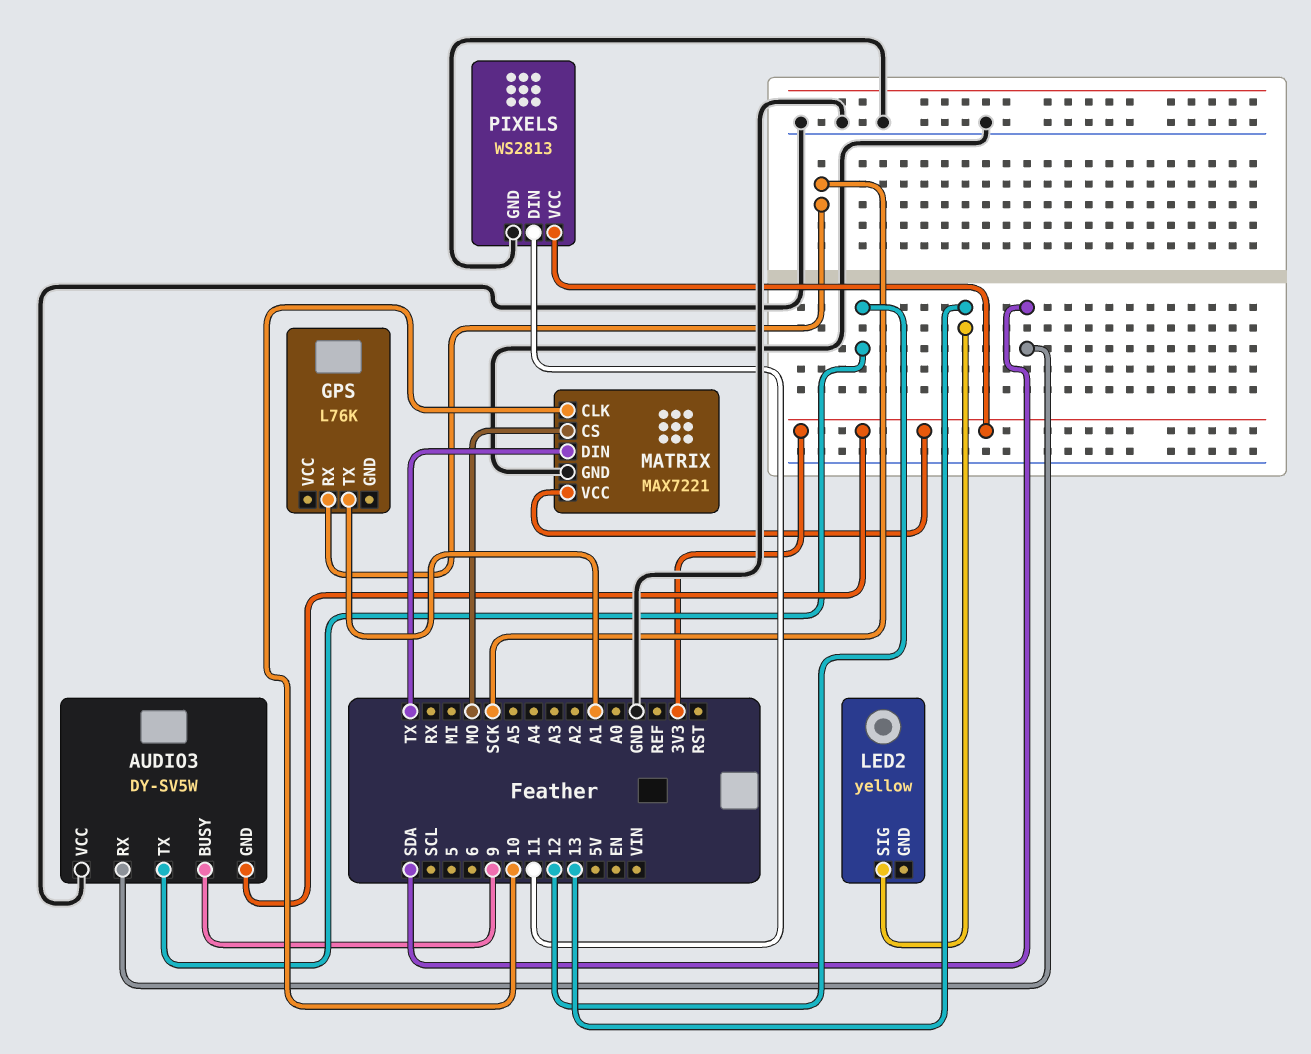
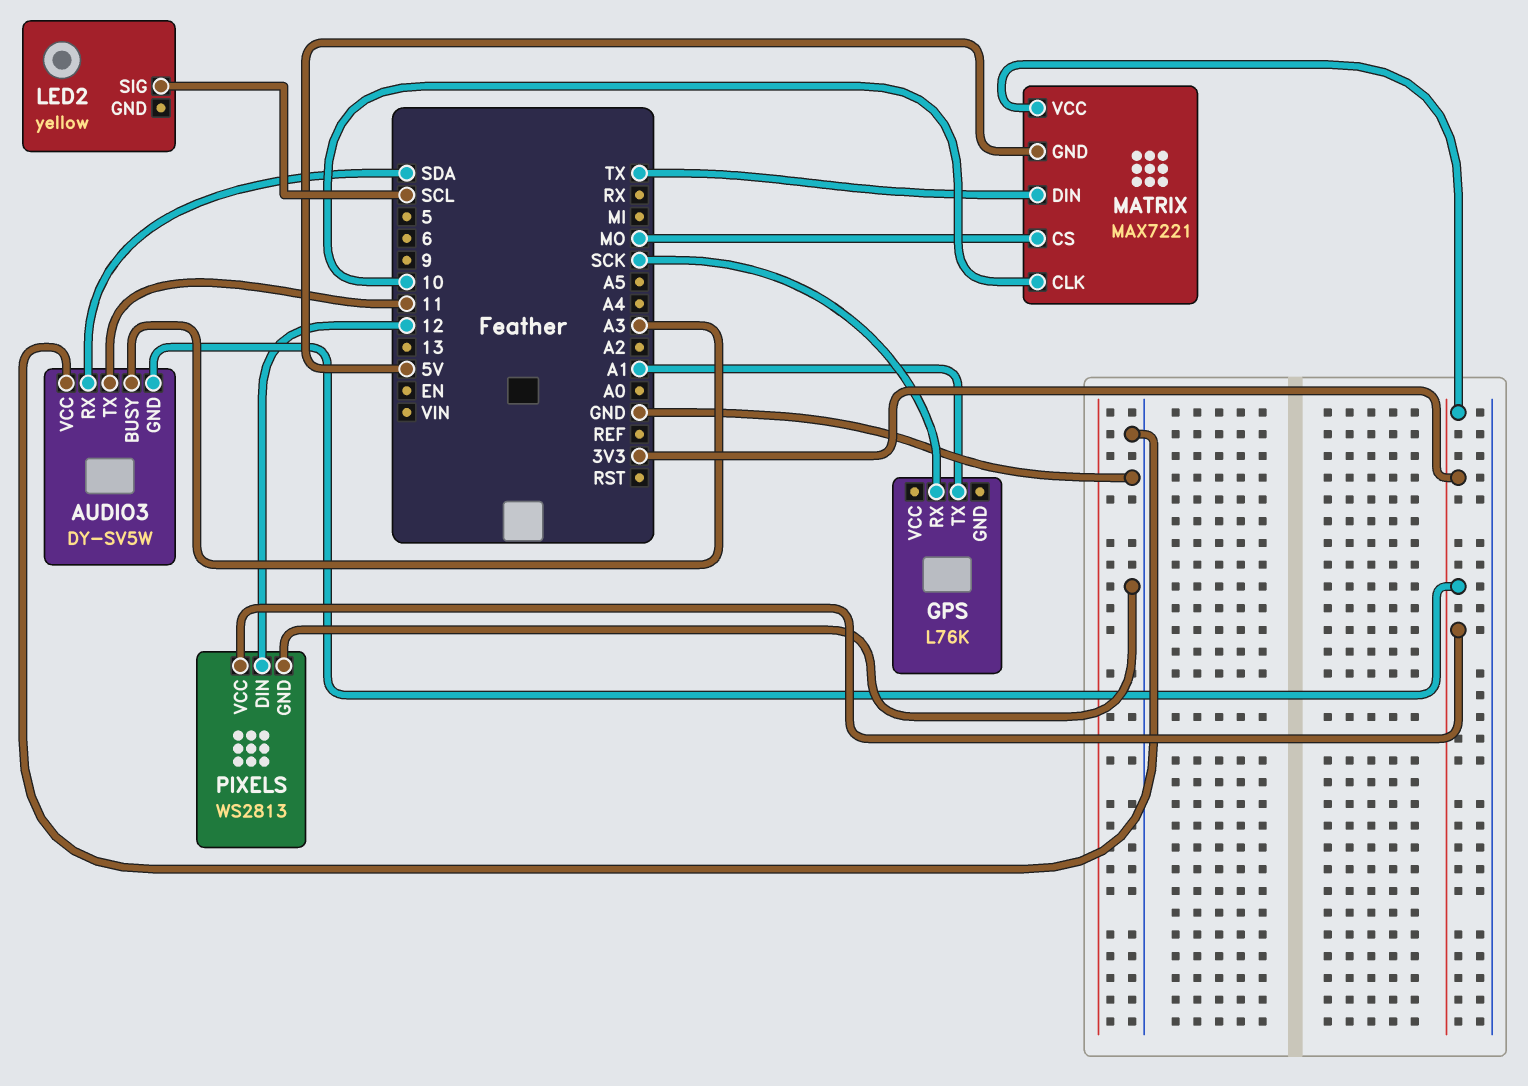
AUDIO3 pin BUSY: 9 -> A3
AUDIO3 pin TX: 12 -> 11
LED2 pin SIG: 13 -> SCL
MATRIX pin GND: GND -> 5V
PIXELS pin DIN: 11 -> 12

